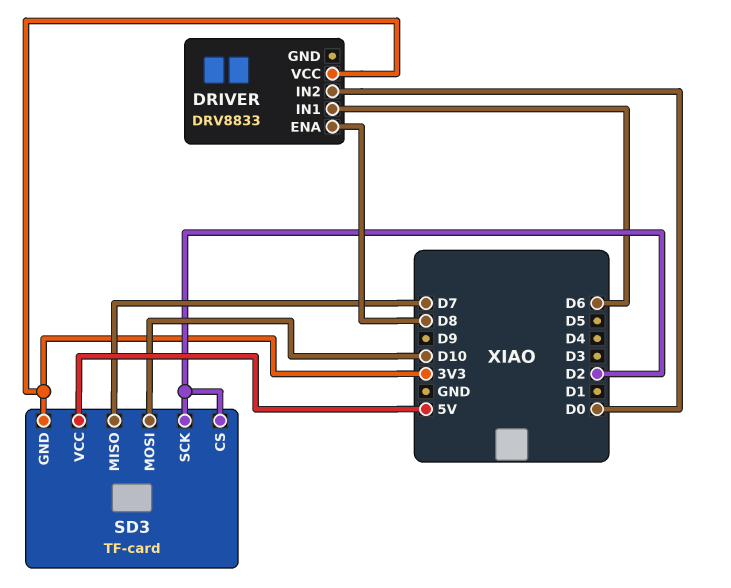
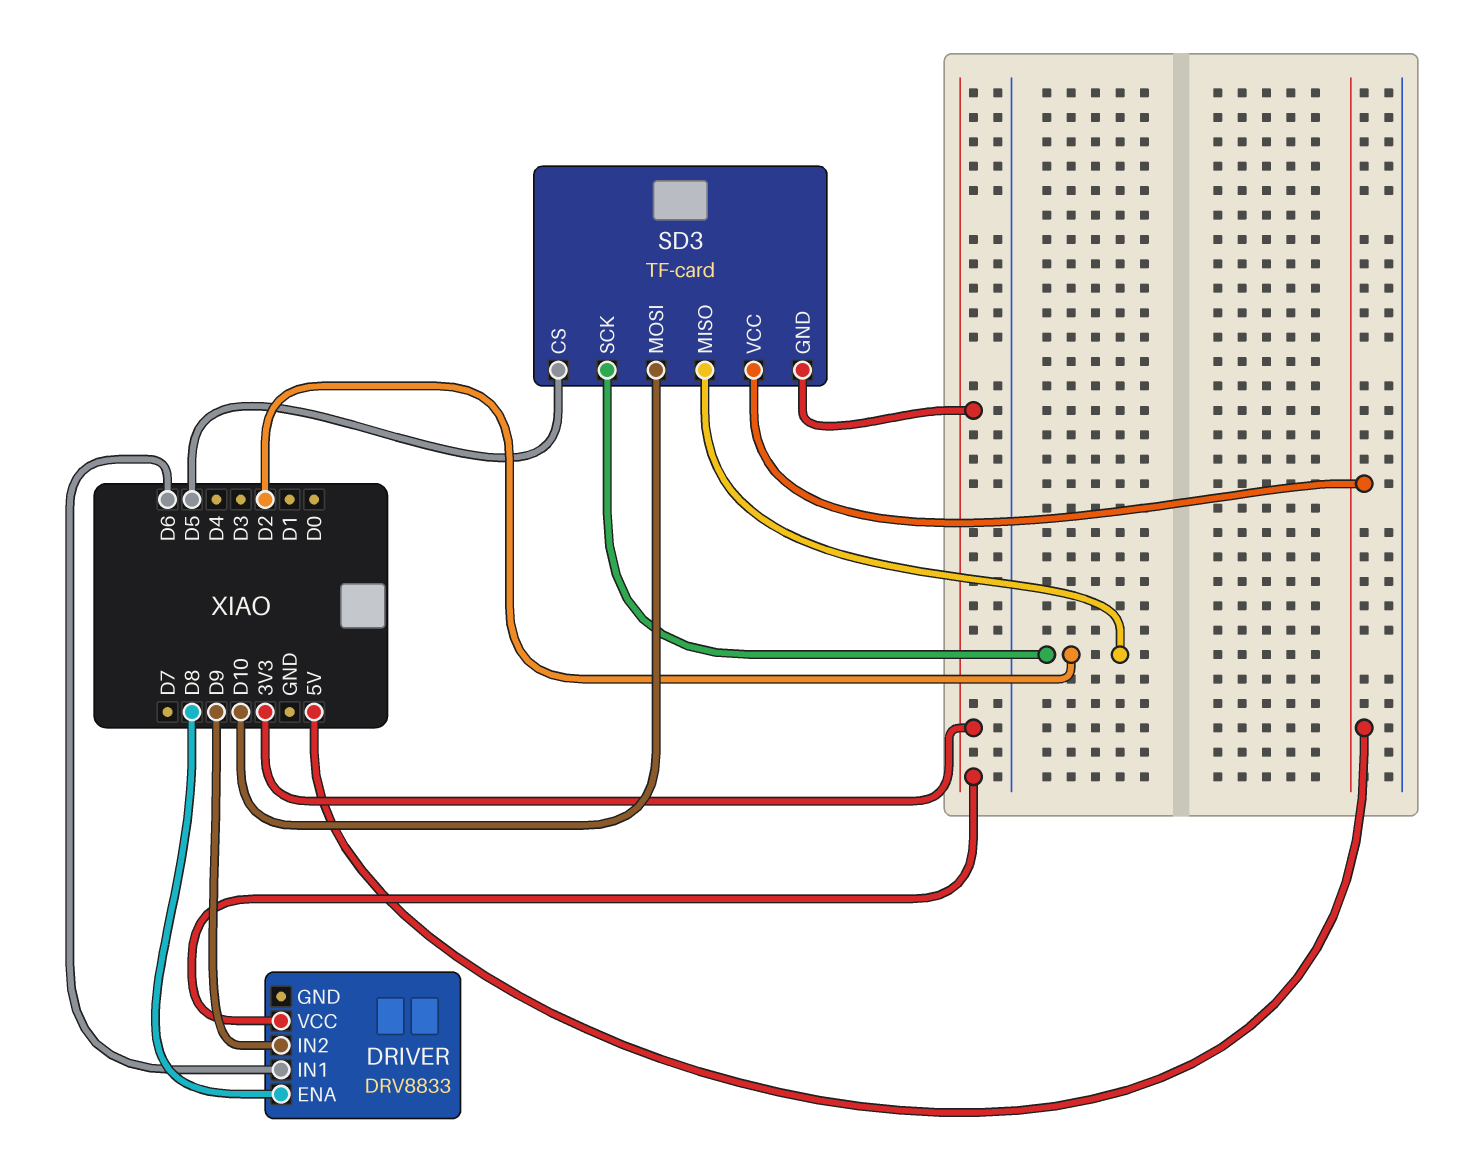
DRIVER pin IN2: D0 -> D9
SD3 pin CS: D2 -> D5
SD3 pin MISO: D7 -> D2

